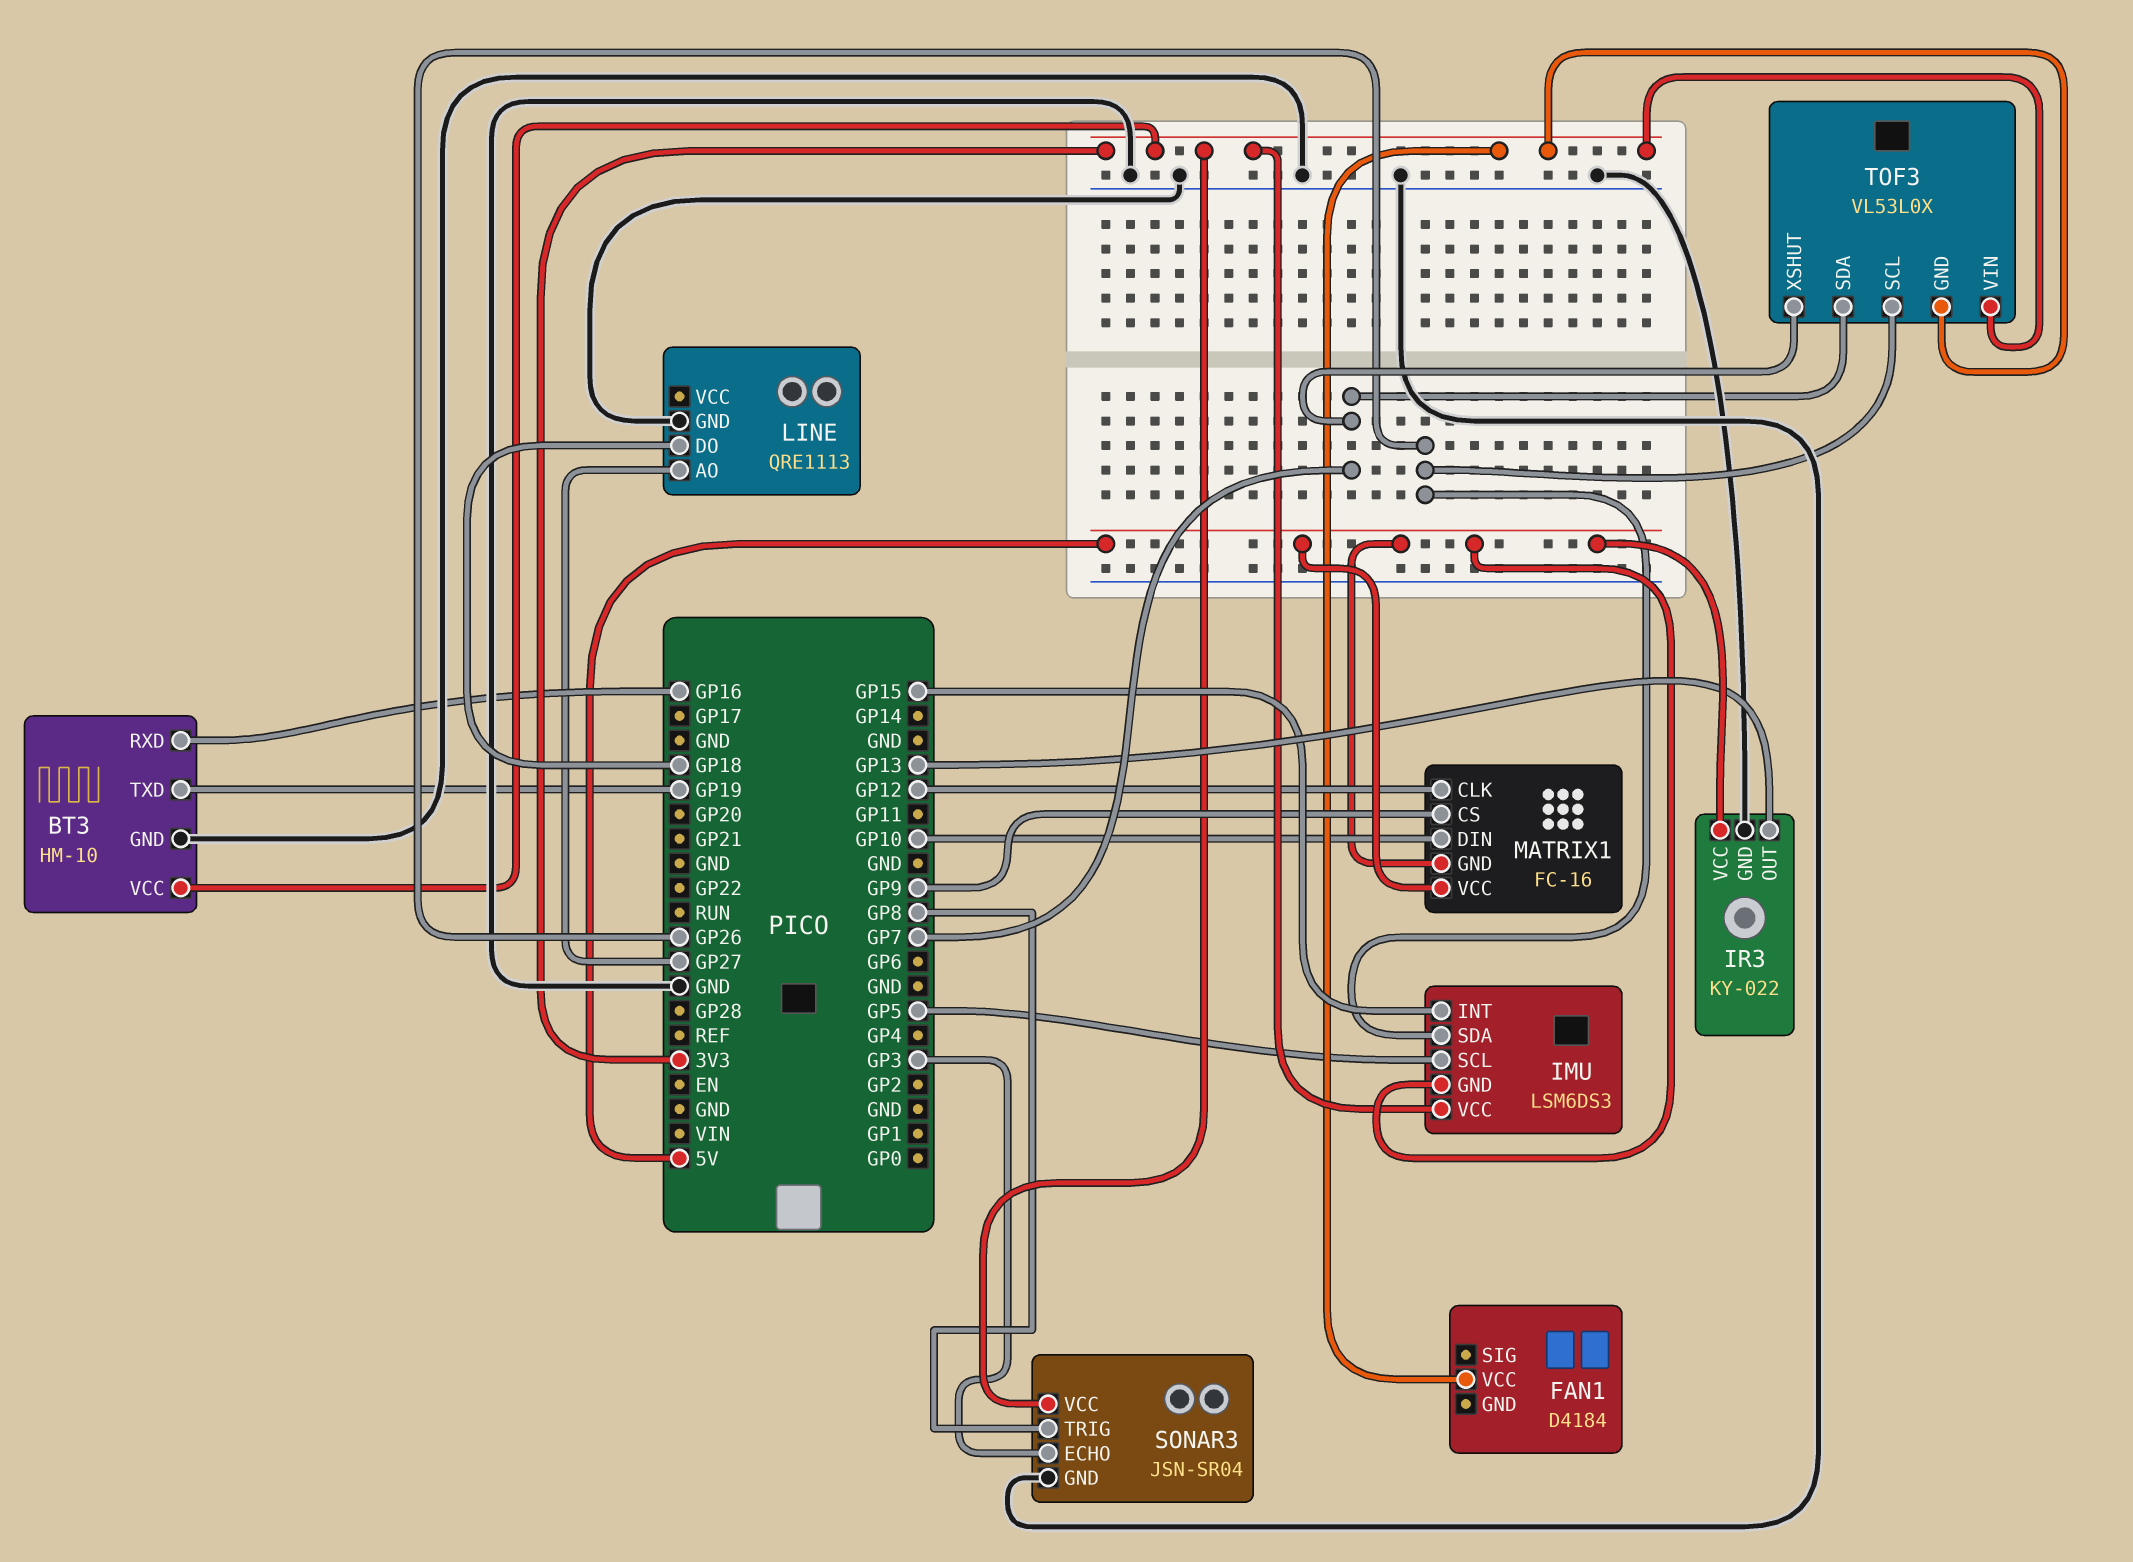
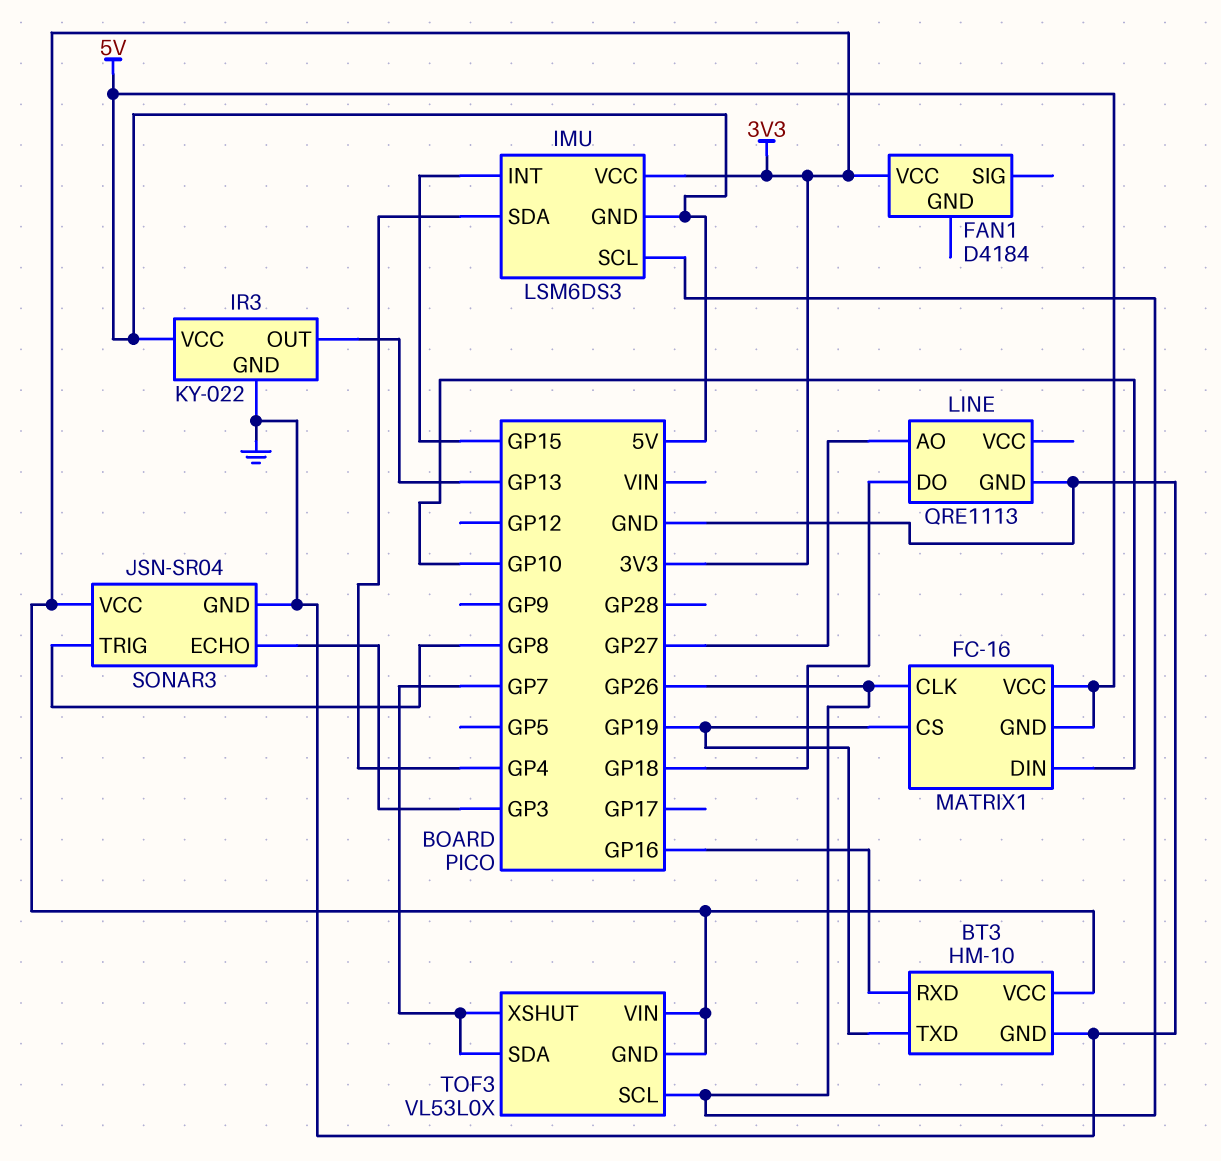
IMU pin SCL: GP5 -> GP26
IMU pin SDA: GP26 -> GP4
MATRIX1 pin CLK: GP12 -> GP26
MATRIX1 pin CS: GP9 -> GP19

